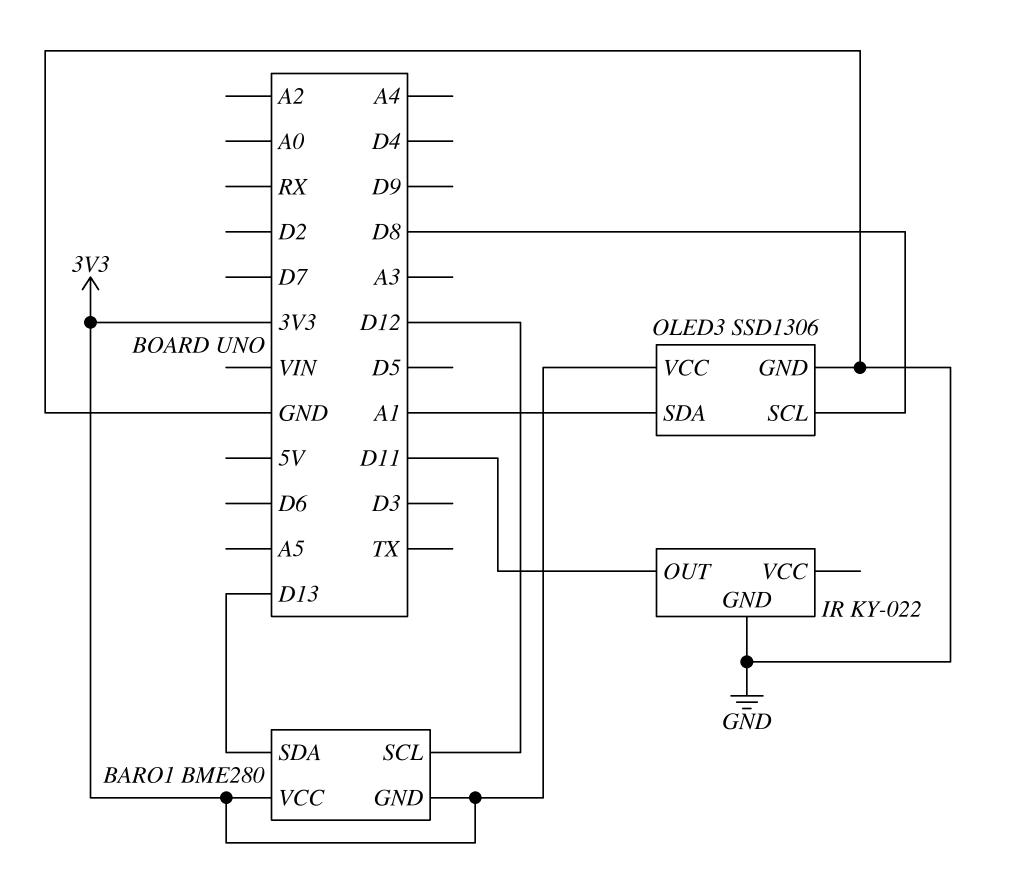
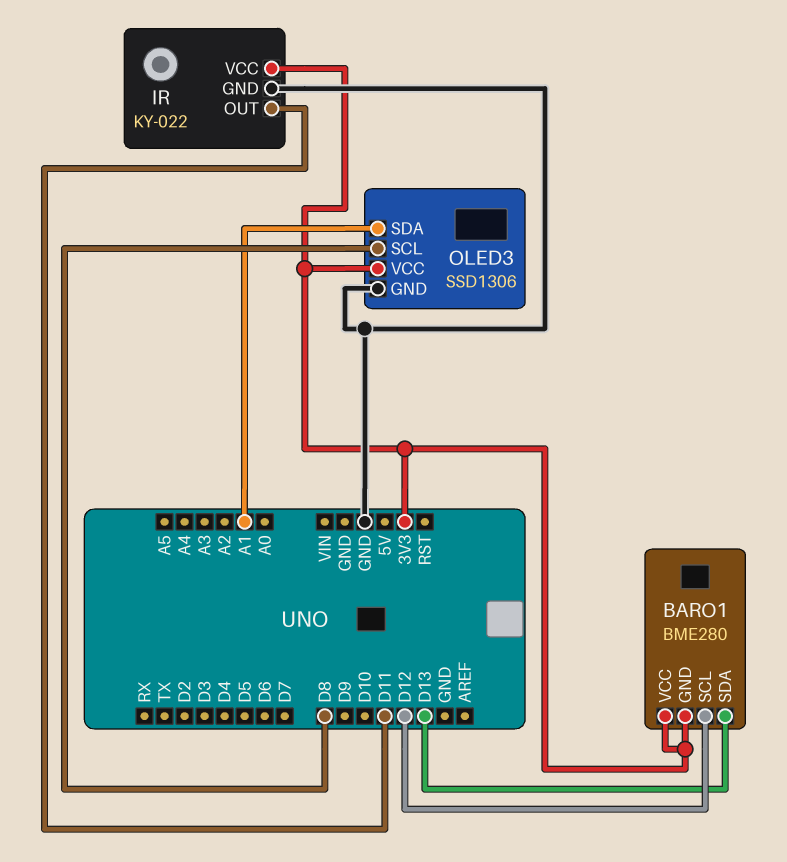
IR pin VCC: none -> 3V3

